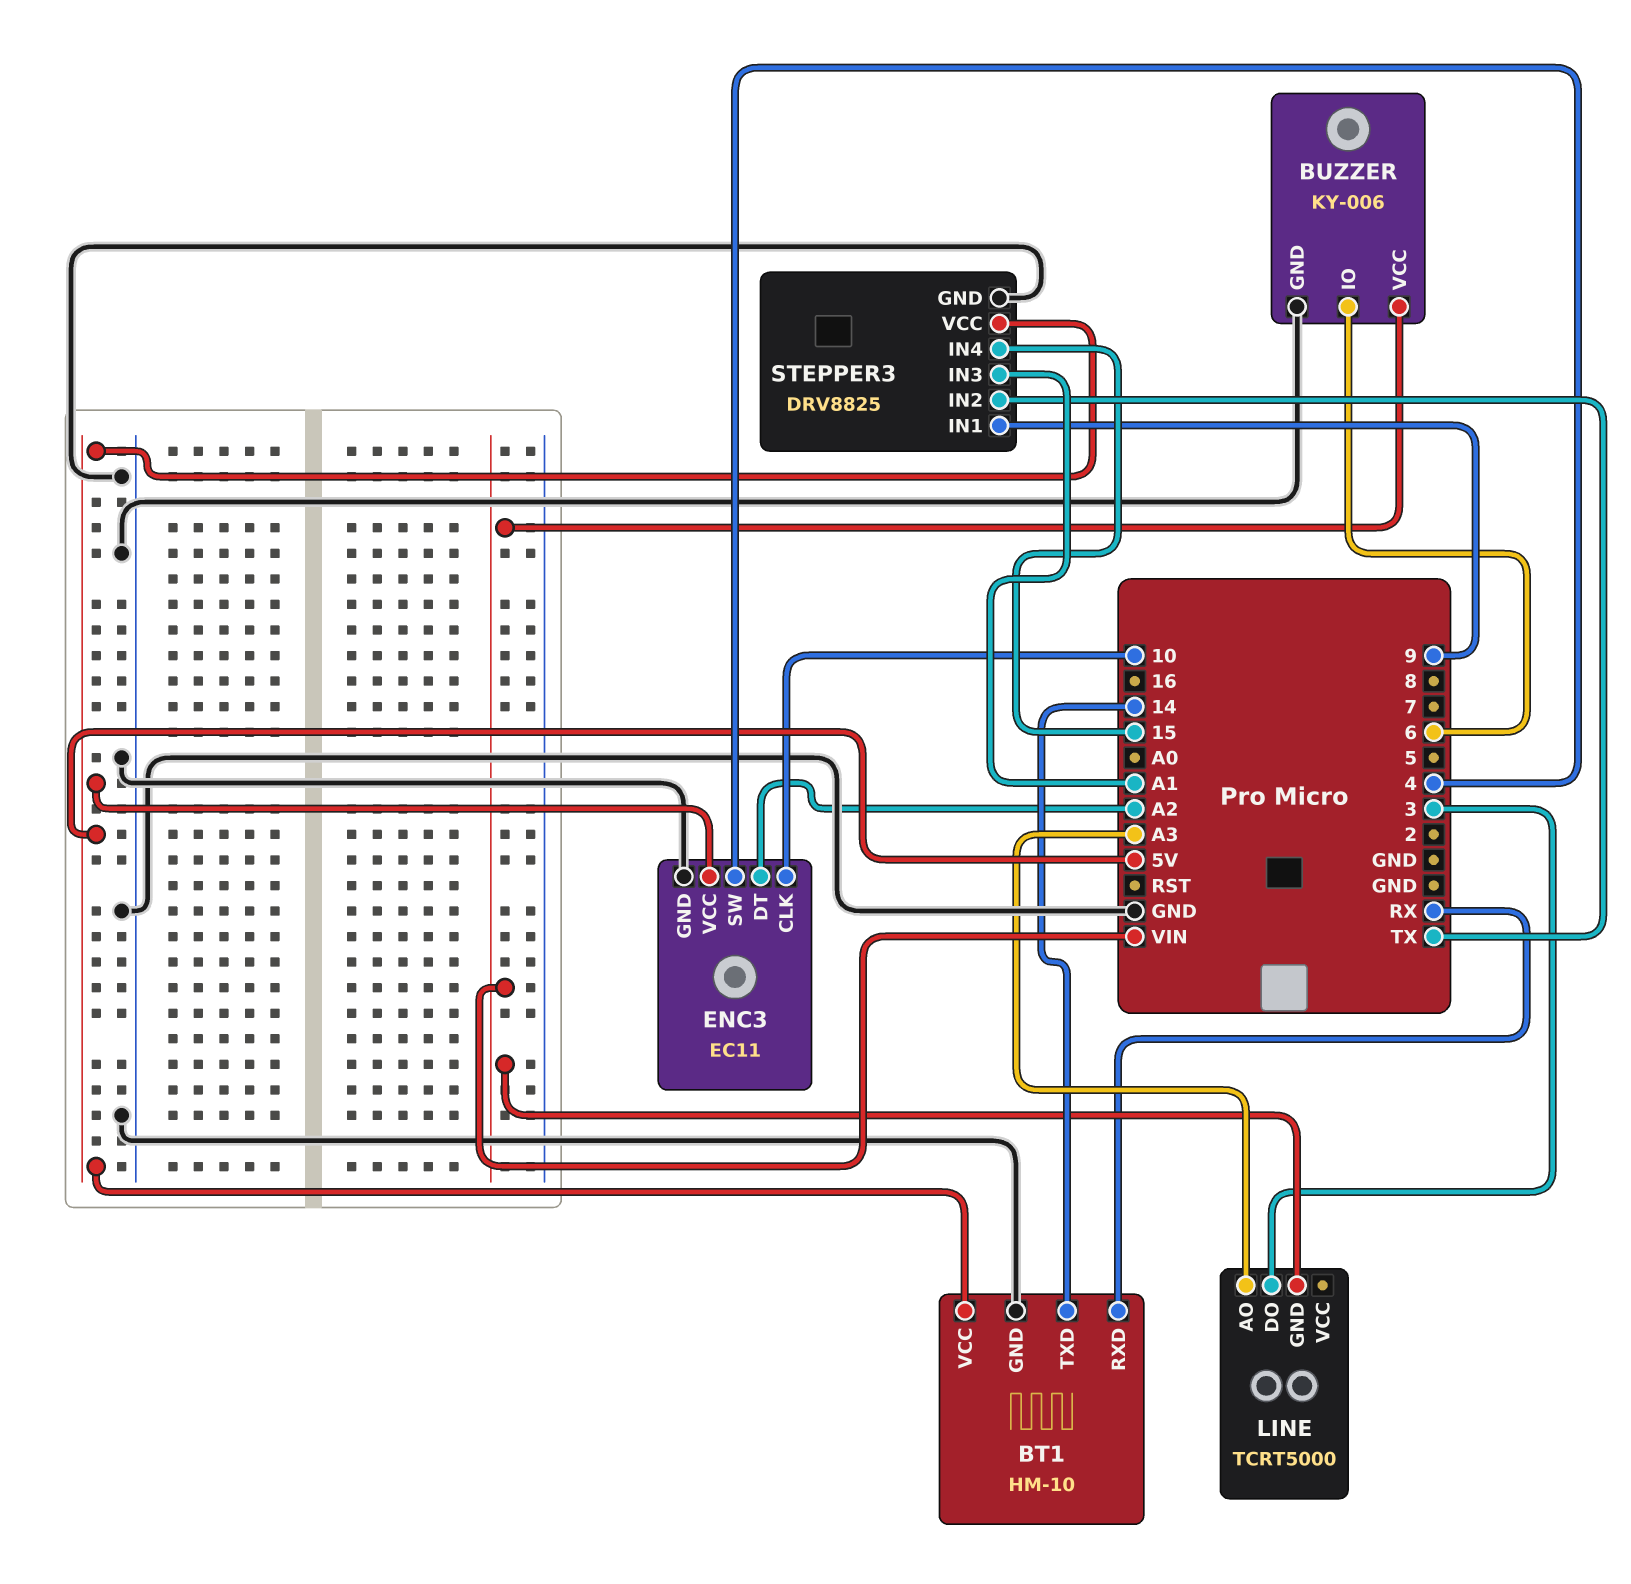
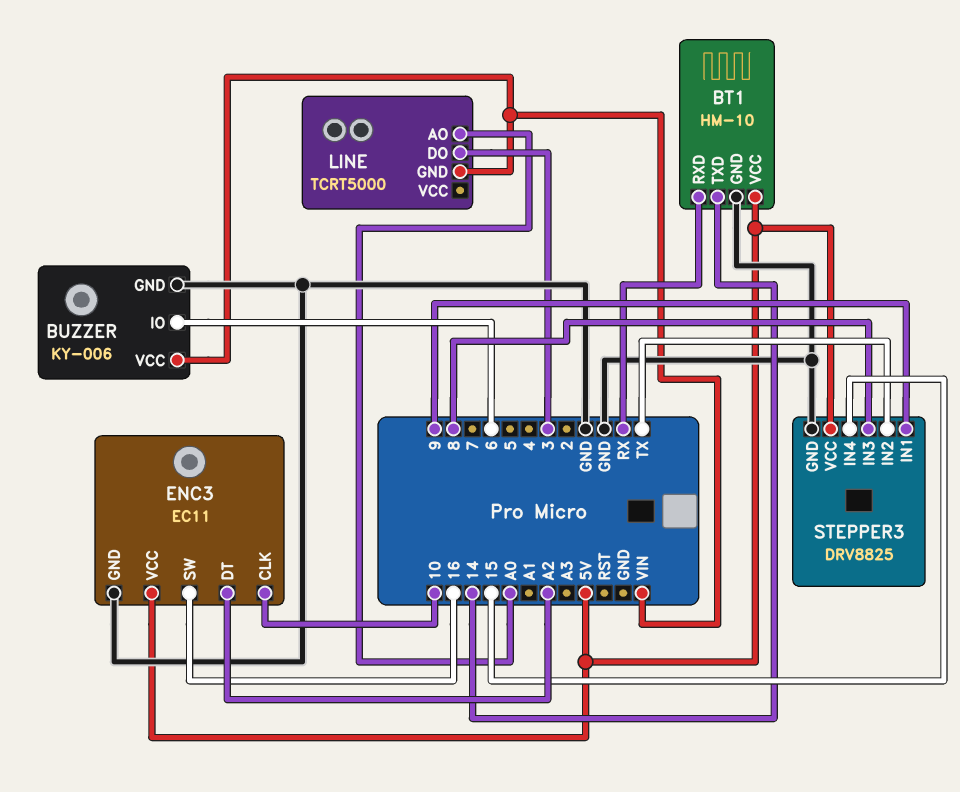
ENC3 pin SW: 4 -> 16
LINE pin AO: A3 -> A0
STEPPER3 pin IN3: A1 -> 8

